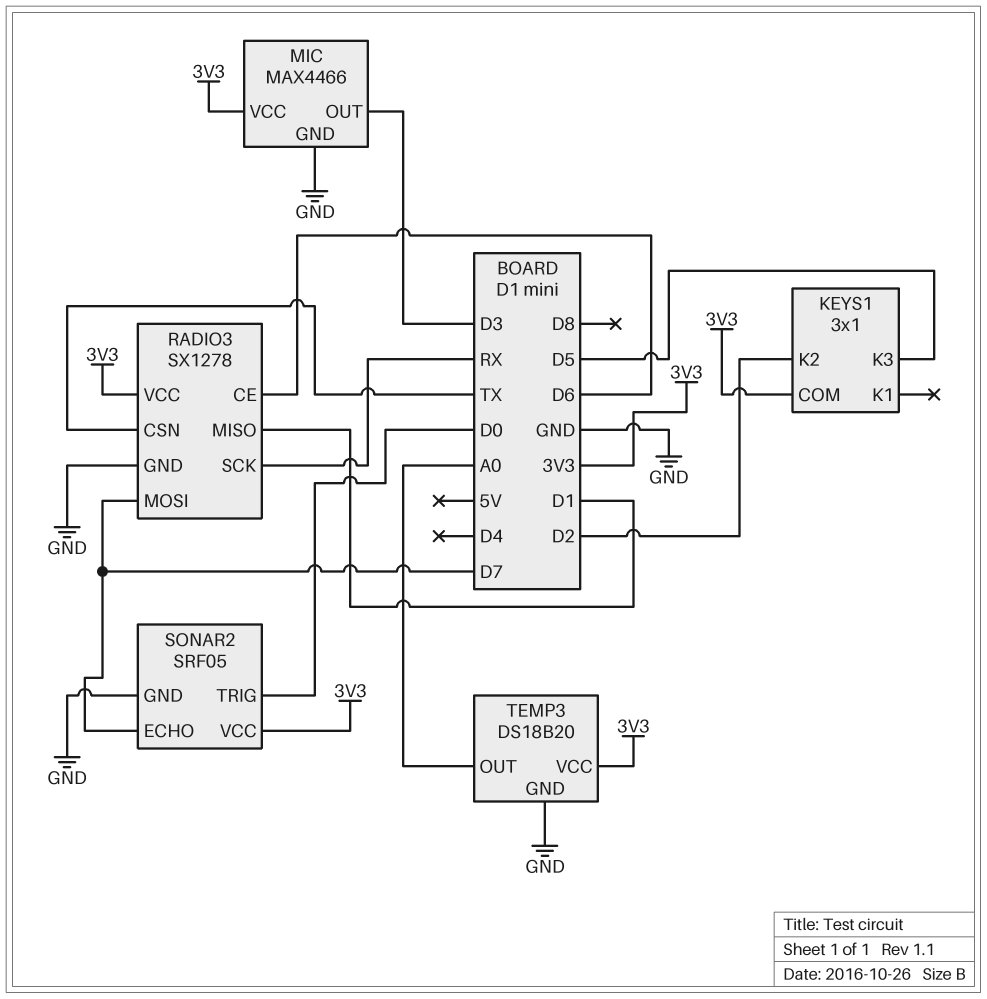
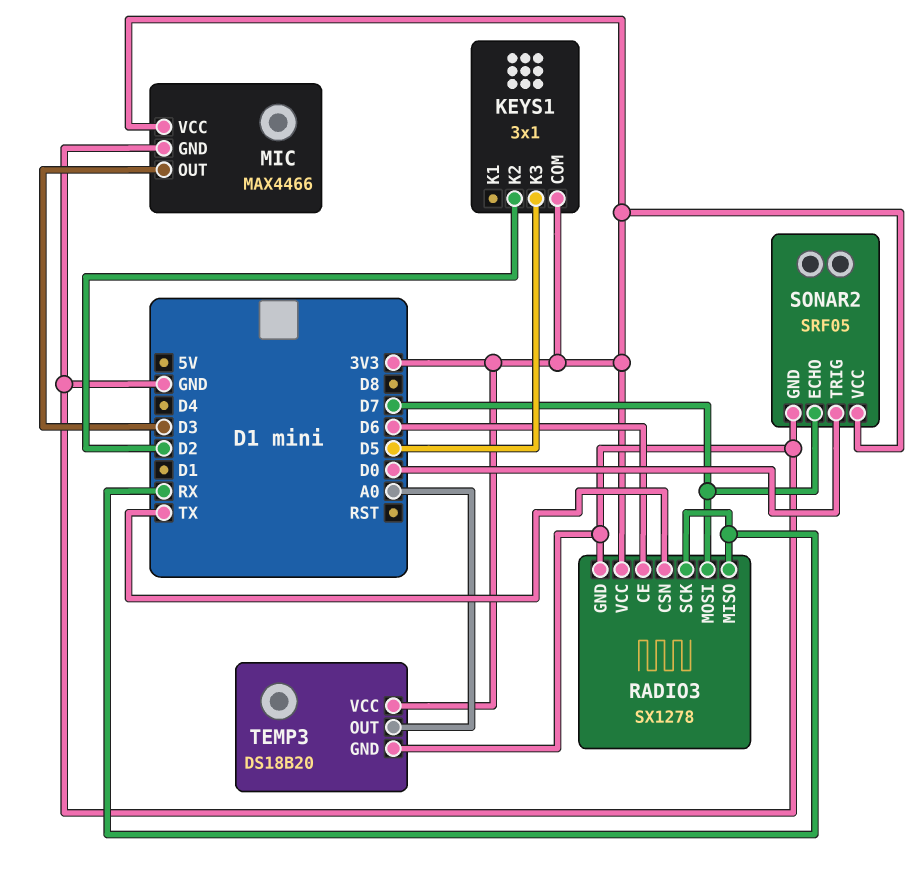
RADIO3 pin MISO: D1 -> RX

